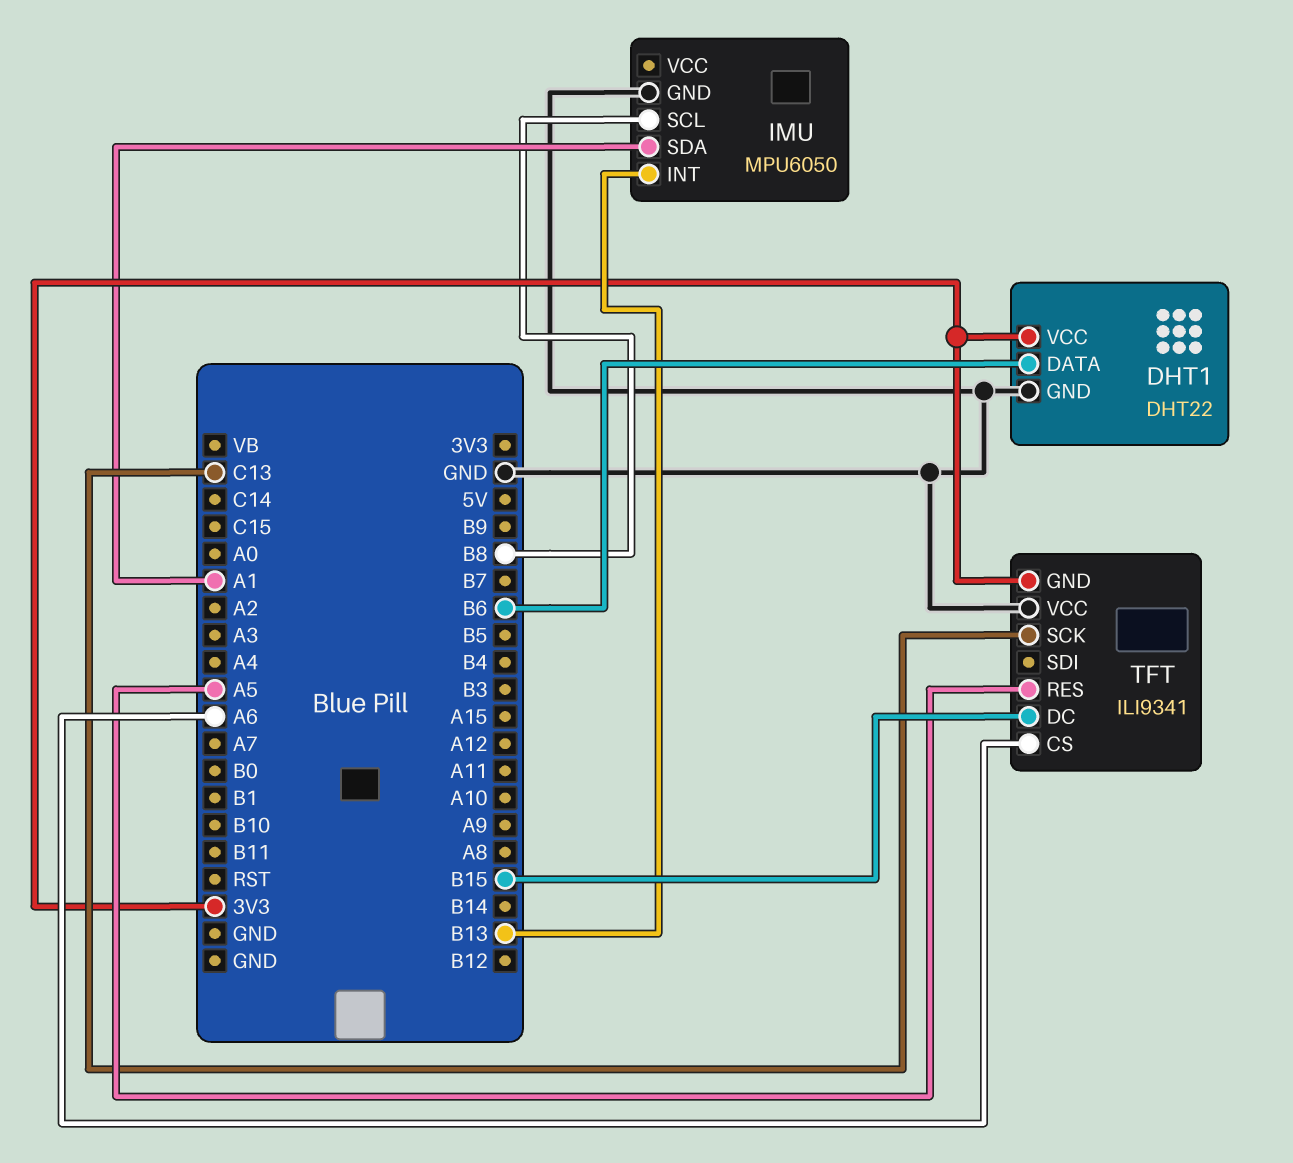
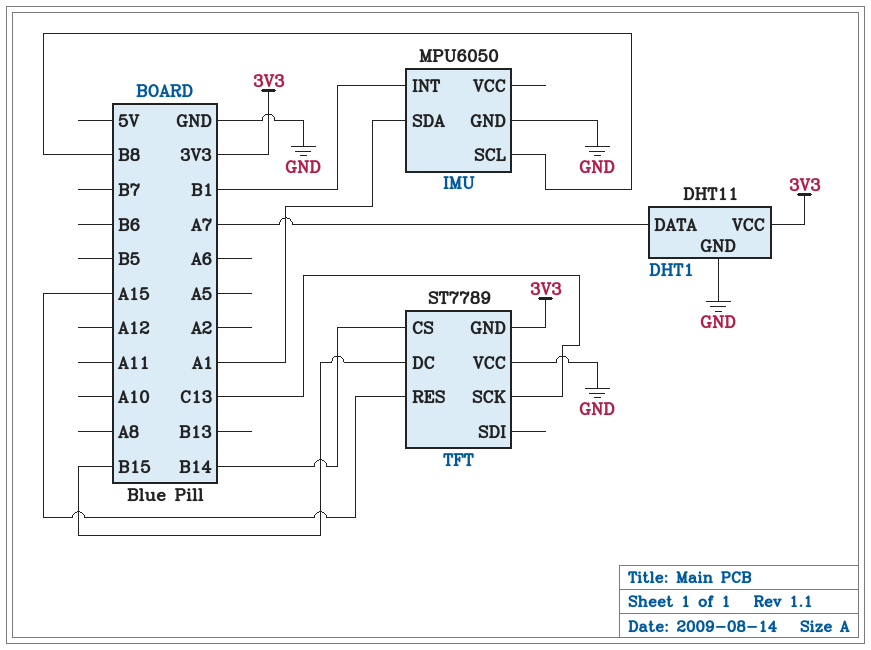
DHT1: DHT22 -> DHT11
DHT1 pin DATA: B6 -> A7
IMU pin INT: B13 -> B1
TFT: ILI9341 -> ST7789
TFT pin CS: A6 -> B14
TFT pin RES: A5 -> A15

